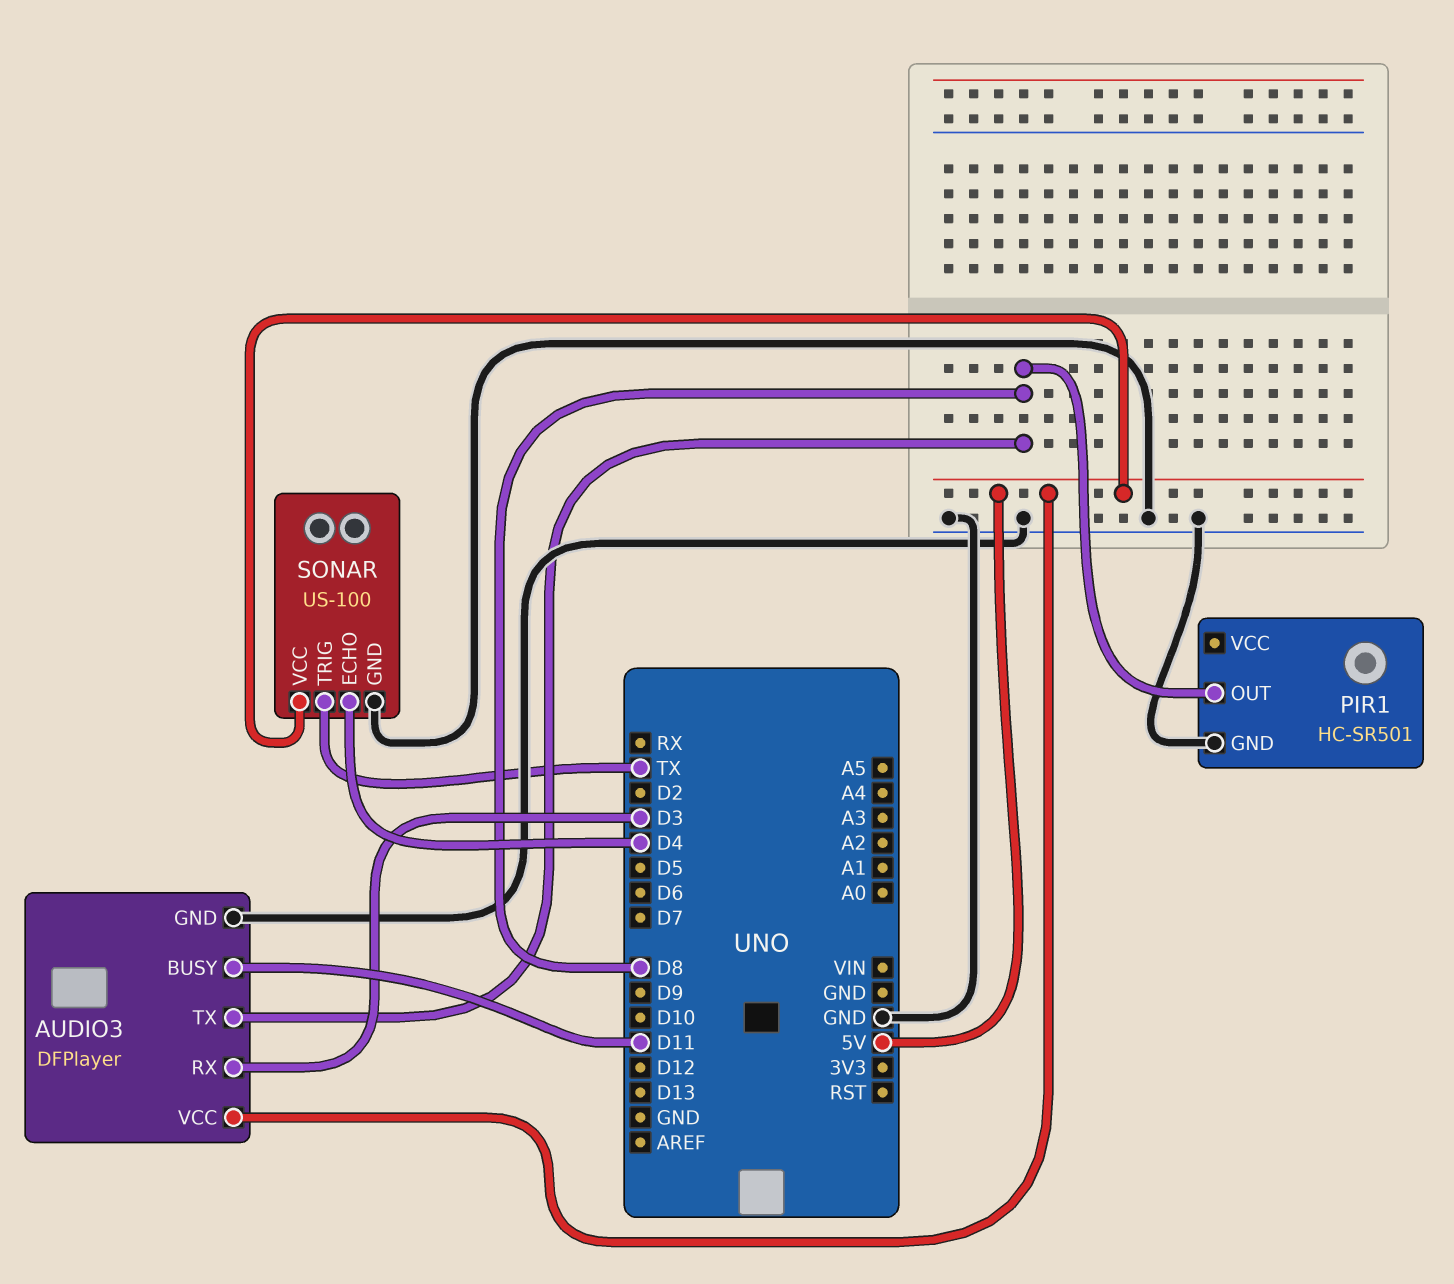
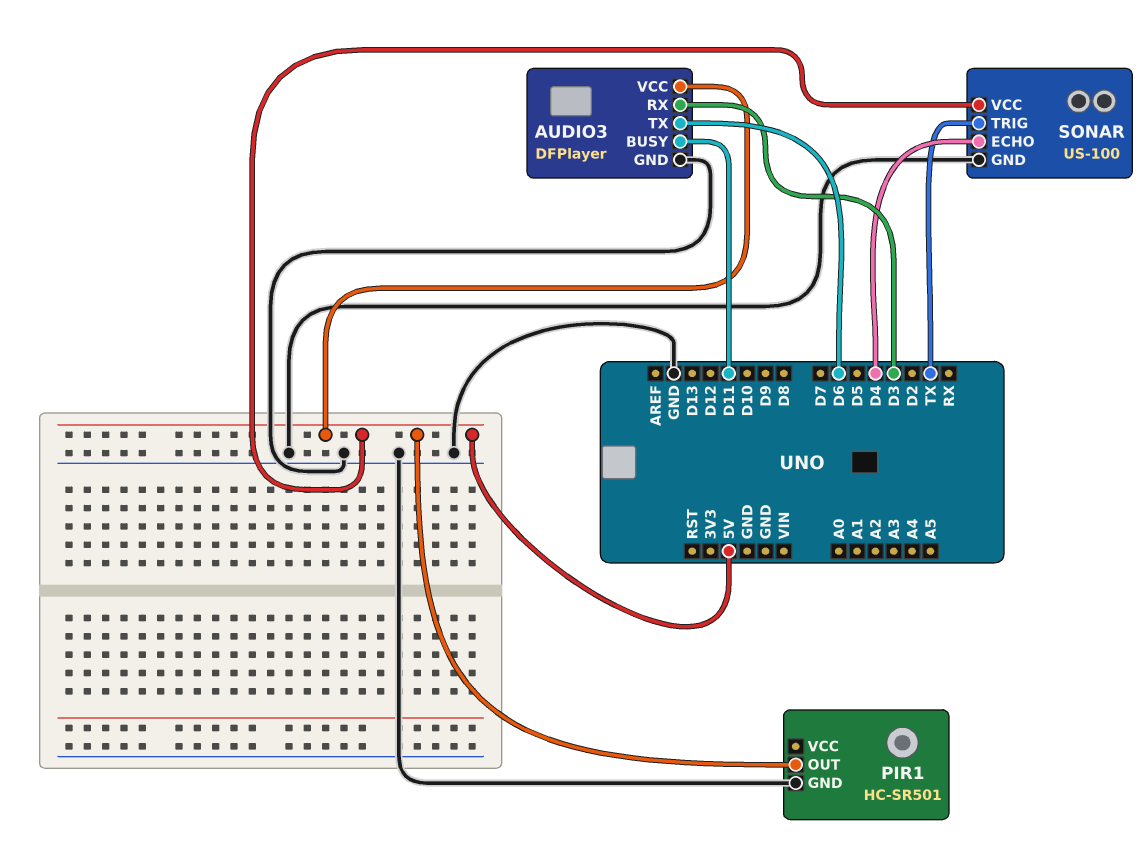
AUDIO3 pin TX: D8 -> D6
PIR1 pin OUT: D8 -> 5V

